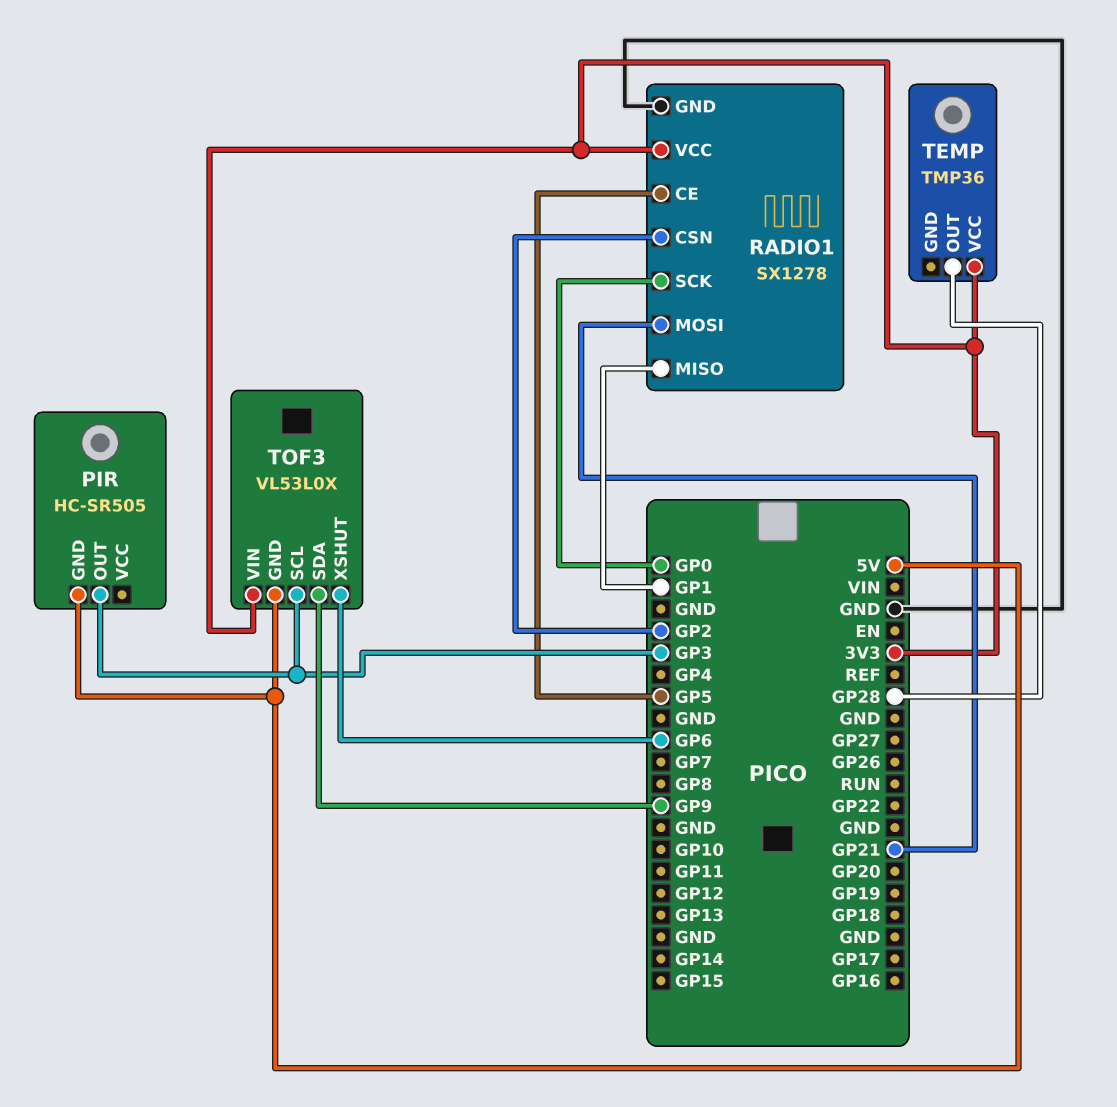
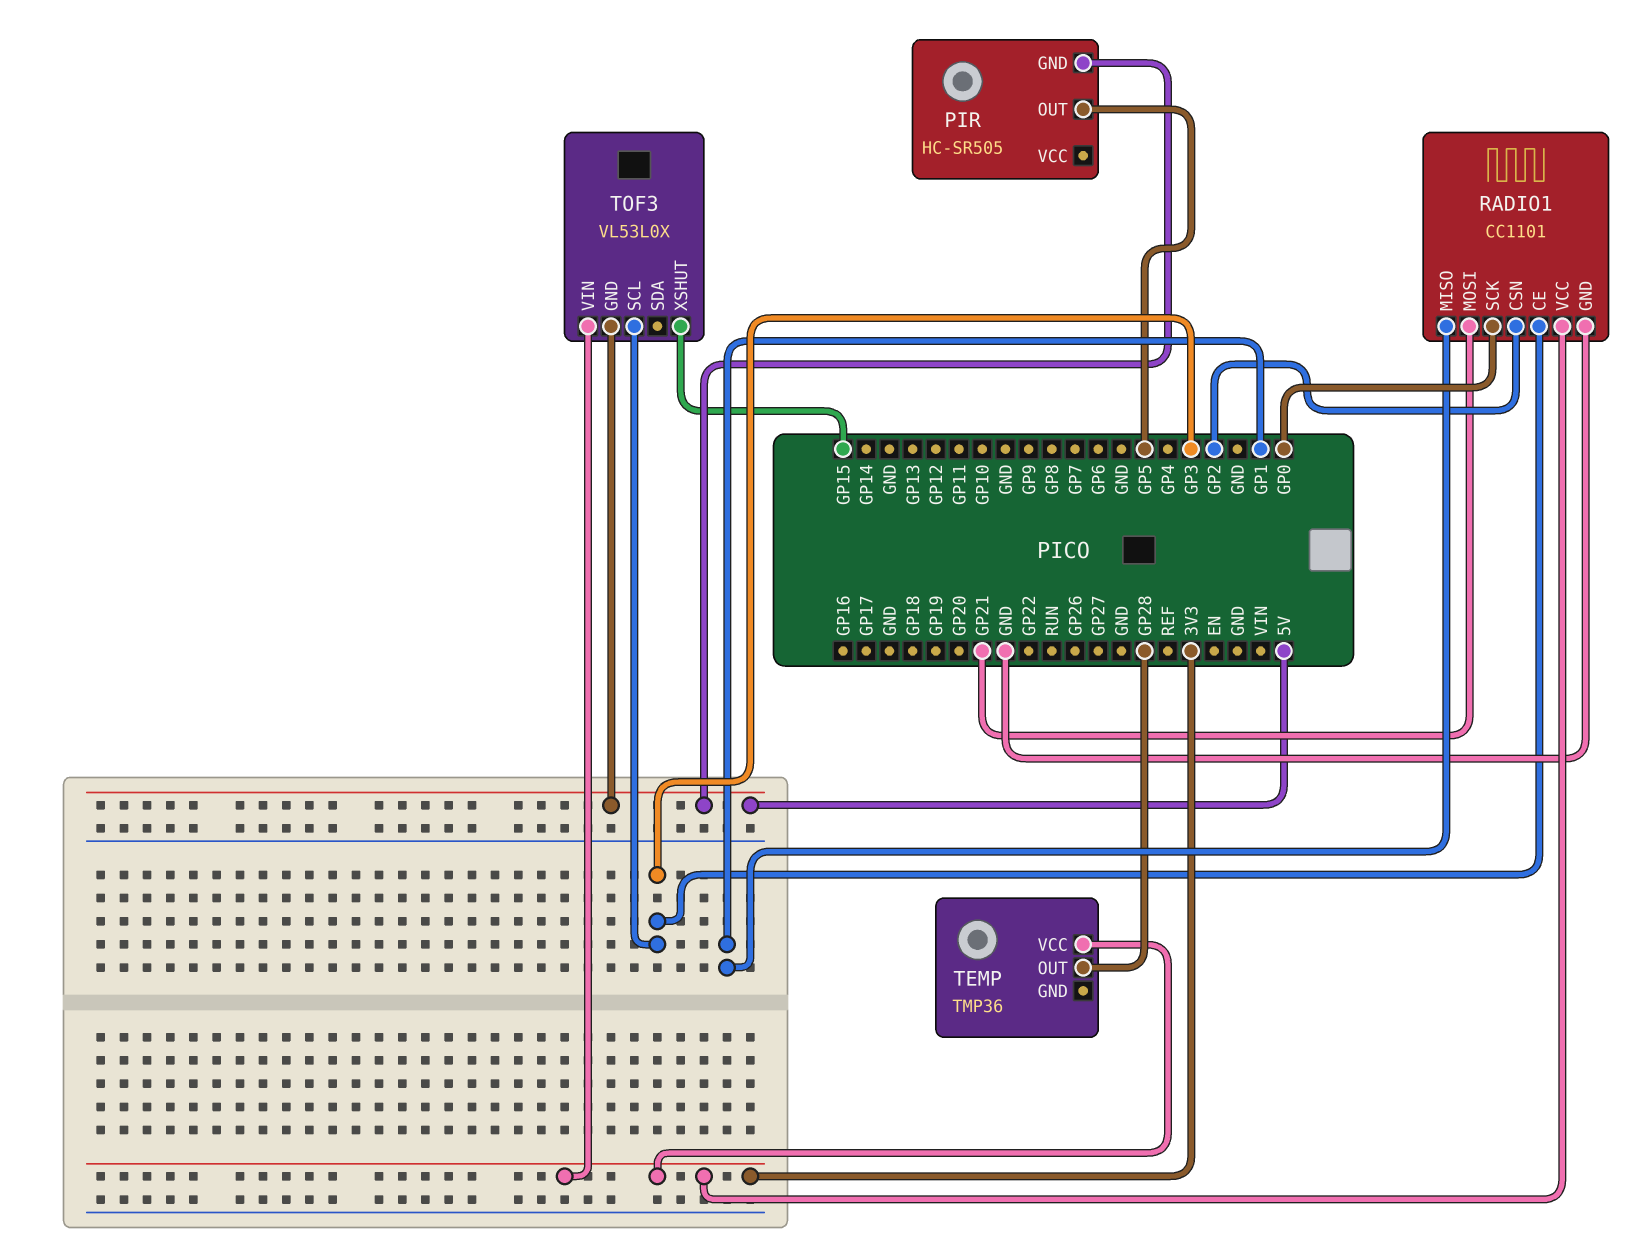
PIR pin OUT: GP3 -> GP5
RADIO1: SX1278 -> CC1101
RADIO1 pin CE: GP5 -> GP3
TOF3 pin SDA: GP9 -> none
TOF3 pin XSHUT: GP6 -> GP15

